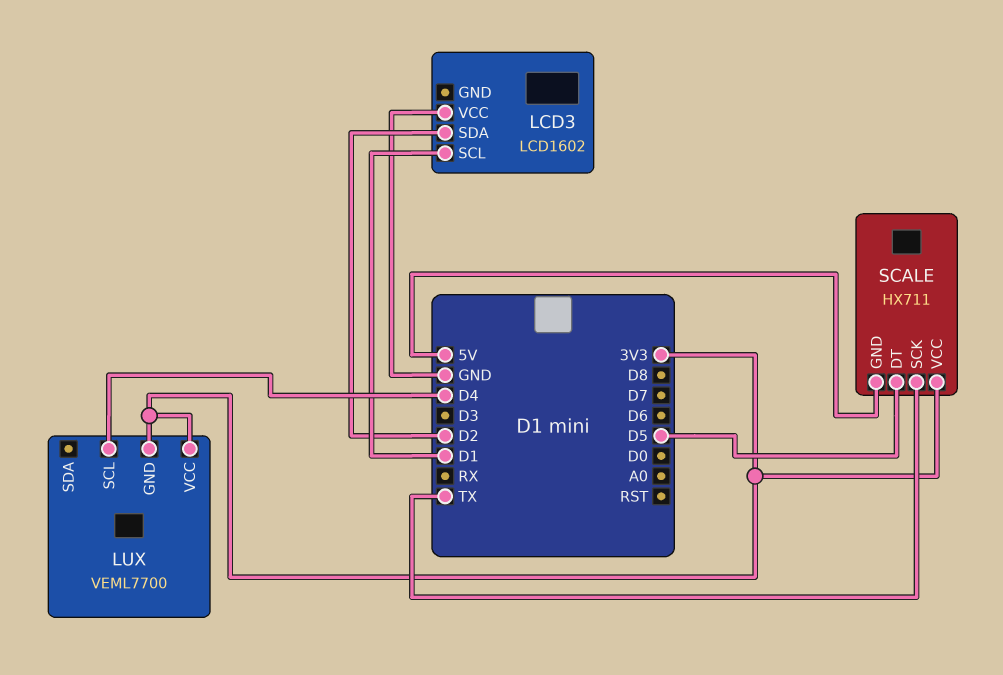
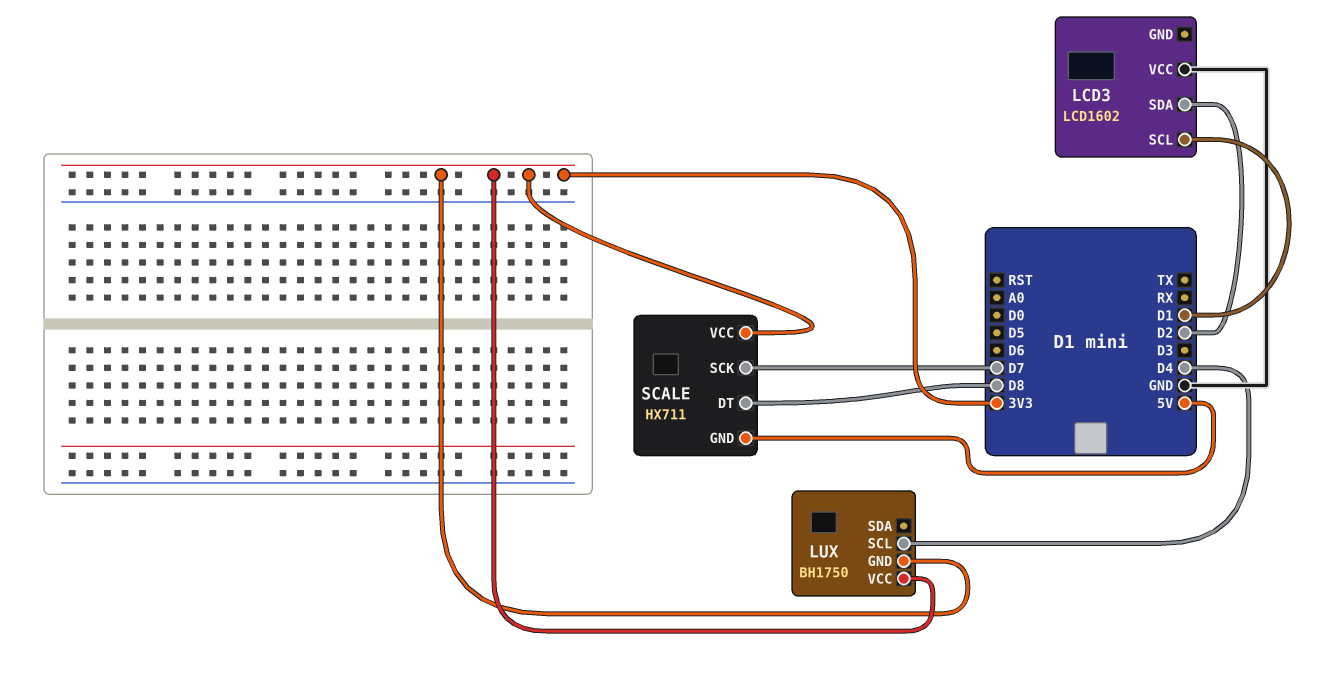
LUX: VEML7700 -> BH1750
SCALE pin DT: D5 -> D8
SCALE pin SCK: TX -> D7

